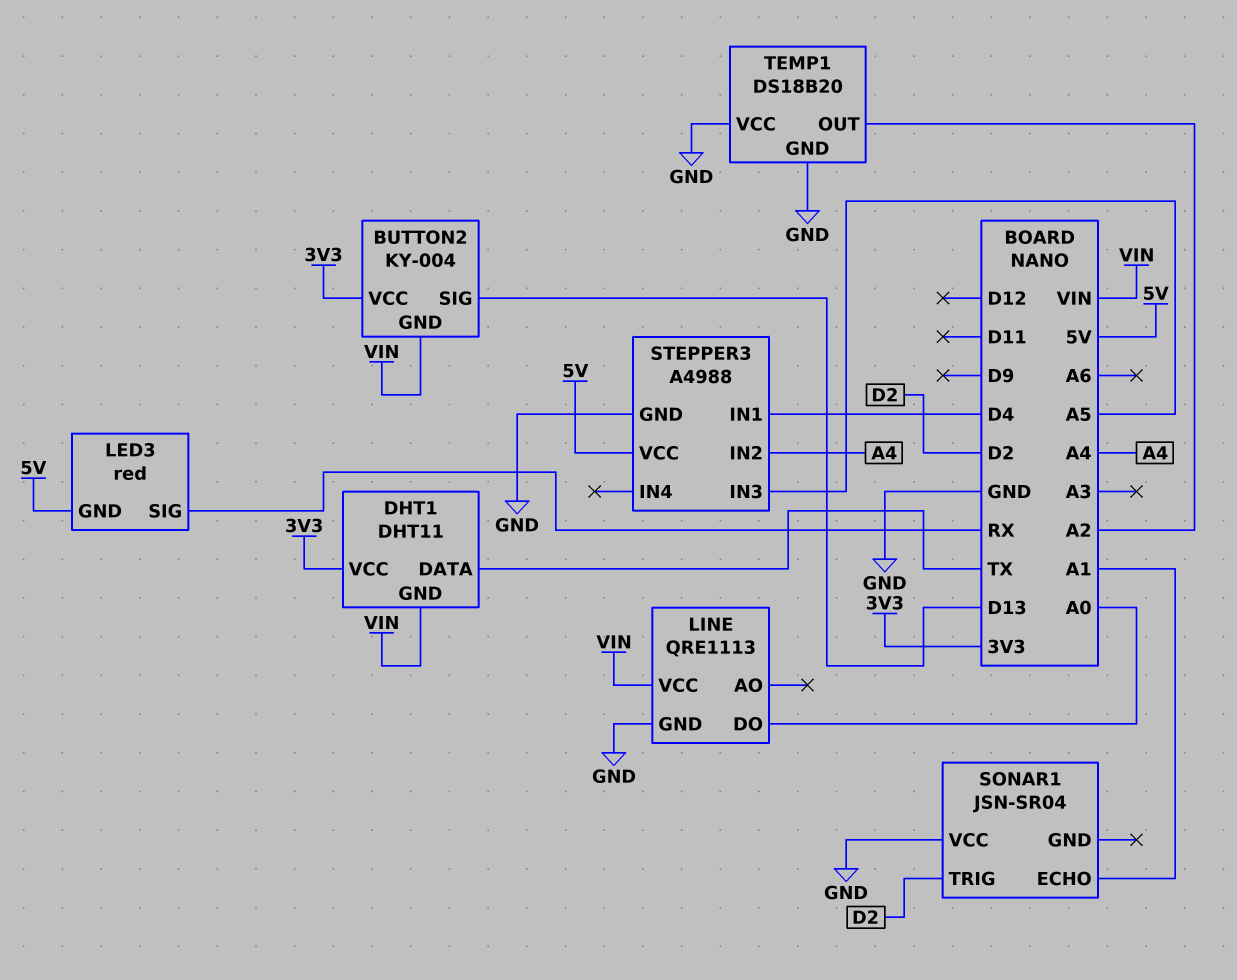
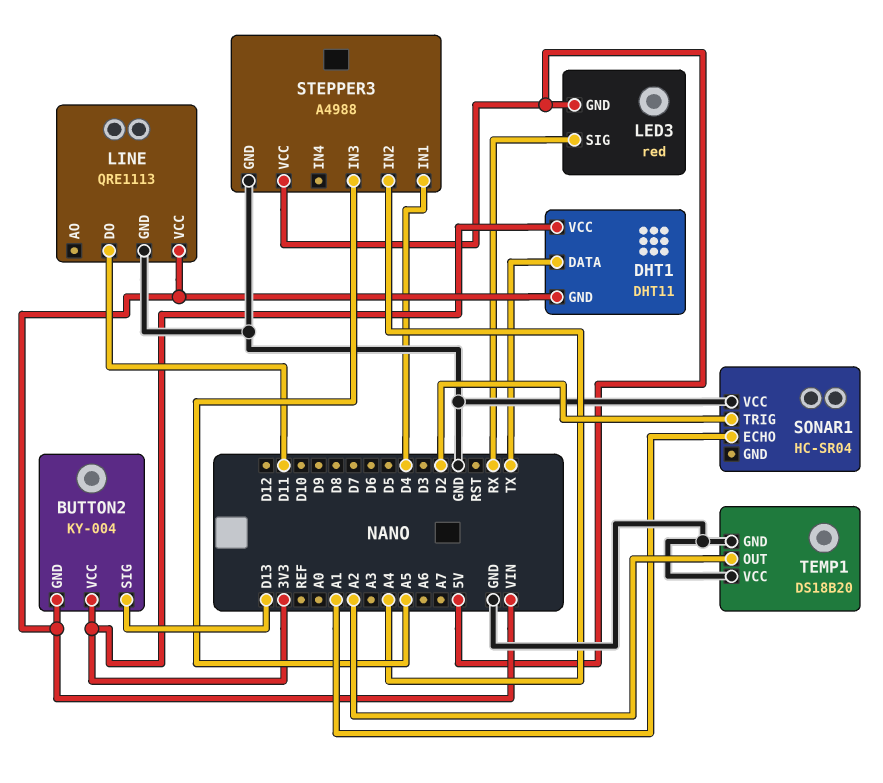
LINE pin DO: A0 -> D11
SONAR1: JSN-SR04 -> HC-SR04

